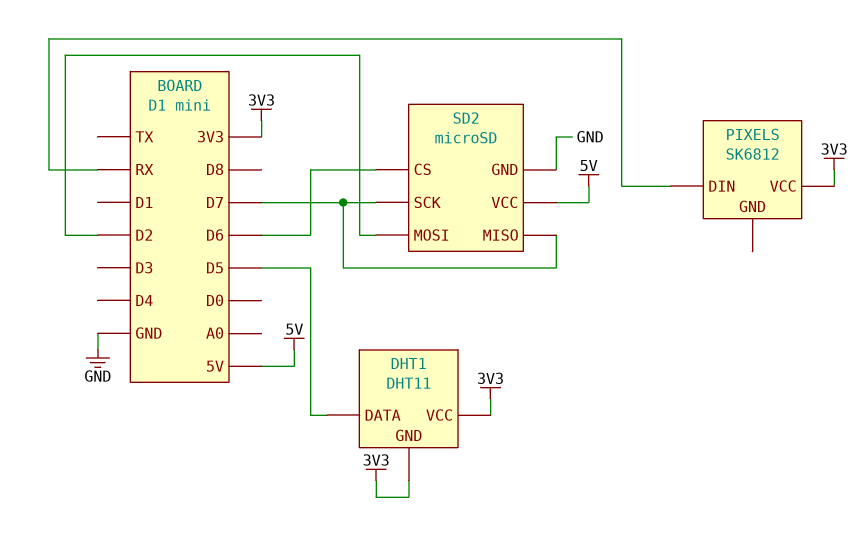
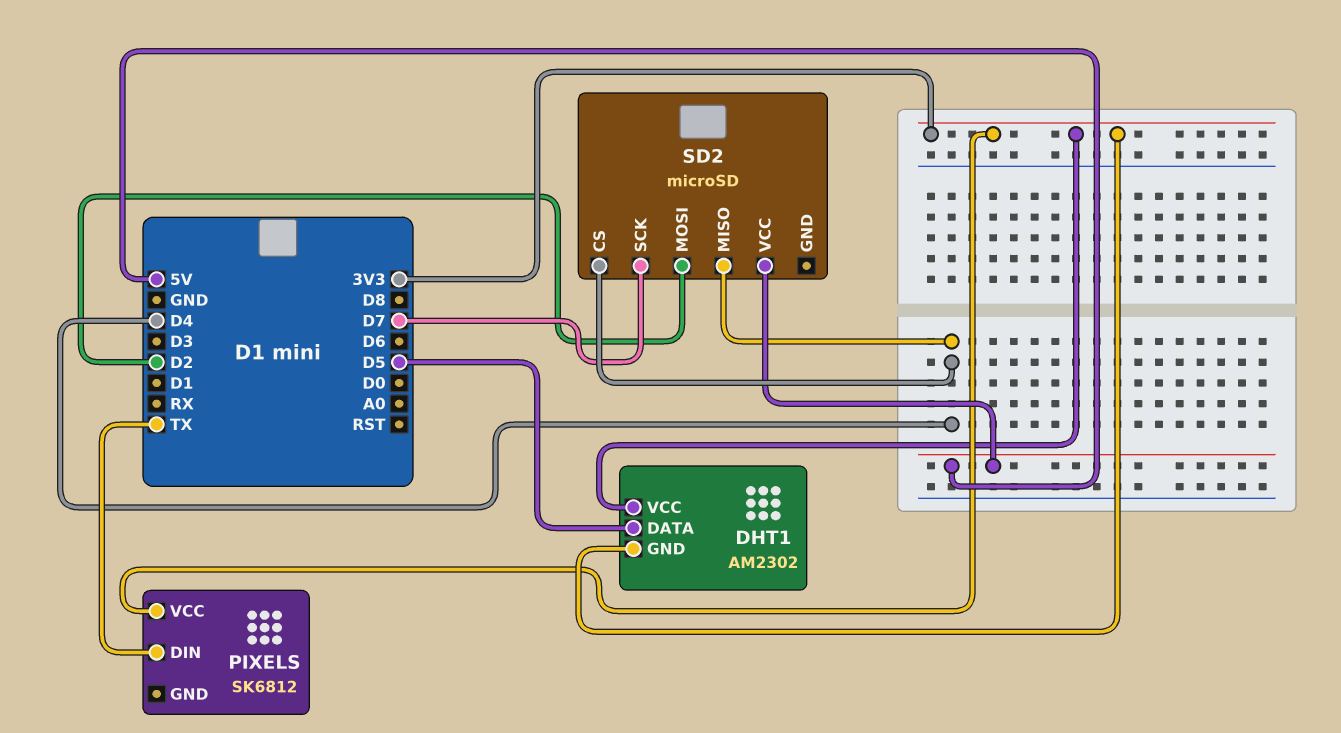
DHT1: DHT11 -> AM2302
PIXELS pin DIN: RX -> TX
SD2 pin CS: D6 -> D4
SD2 pin GND: GND -> none
SD2 pin MISO: D7 -> D4

